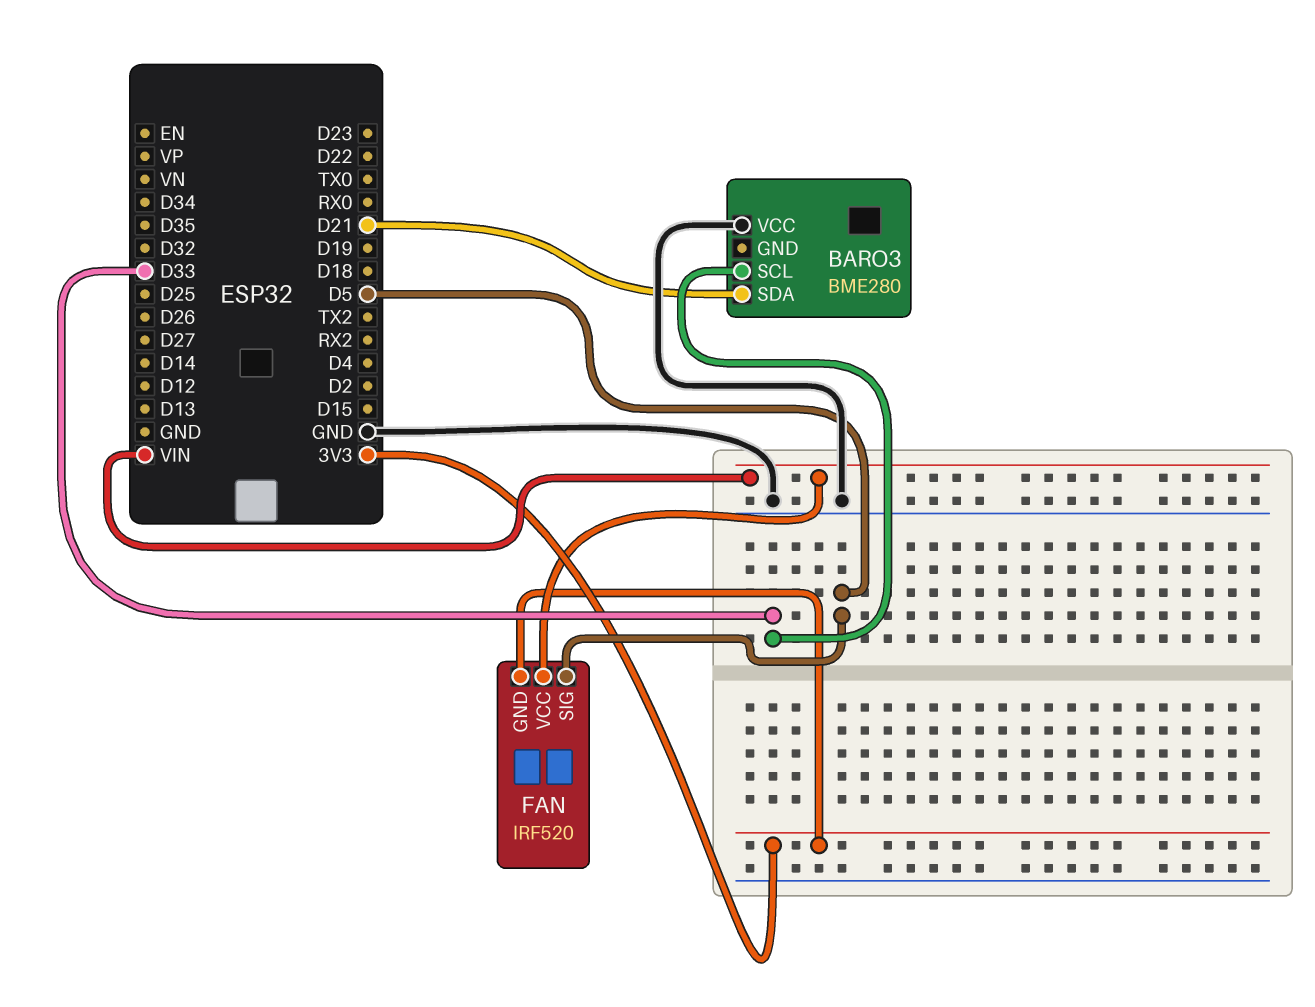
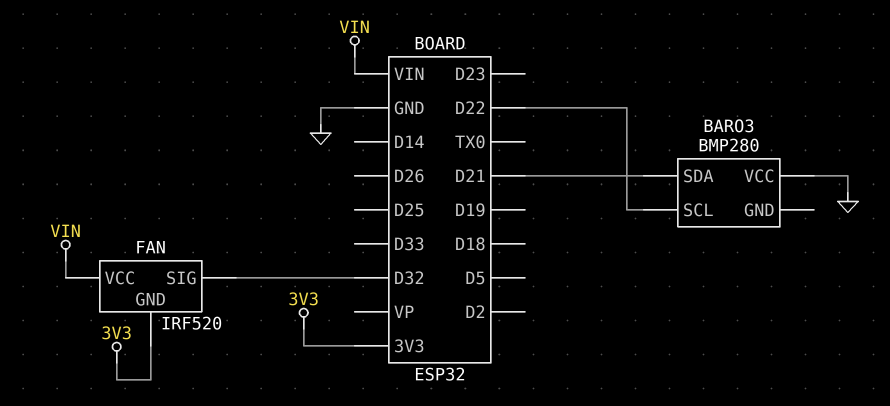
BARO3: BME280 -> BMP280
BARO3 pin SCL: D33 -> D22
FAN pin SIG: D5 -> D32

